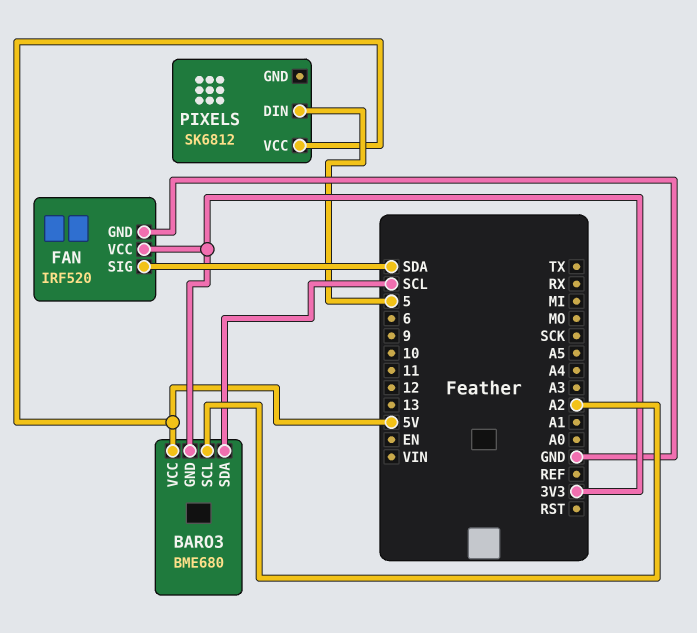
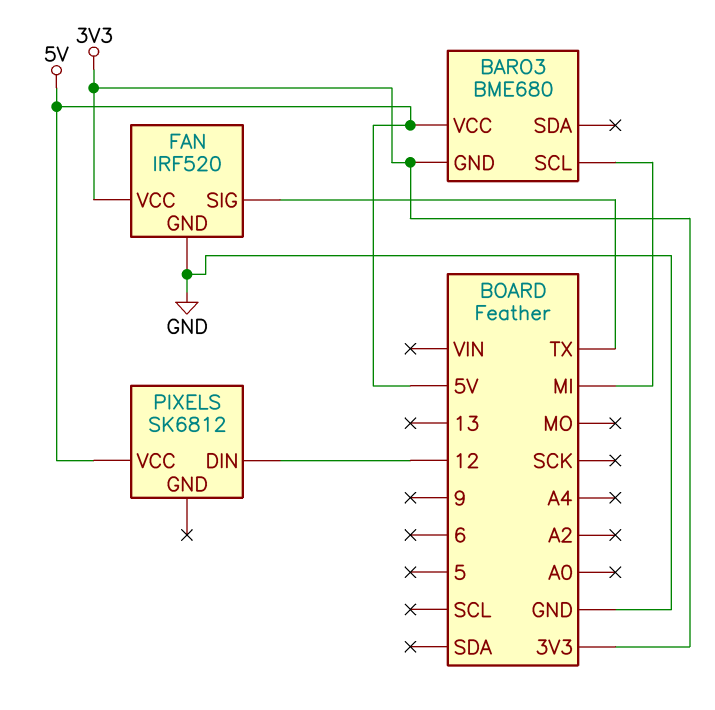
BARO3 pin SCL: A2 -> MI
BARO3 pin SDA: SCL -> none
FAN pin SIG: SDA -> TX
PIXELS pin DIN: 5 -> 12

